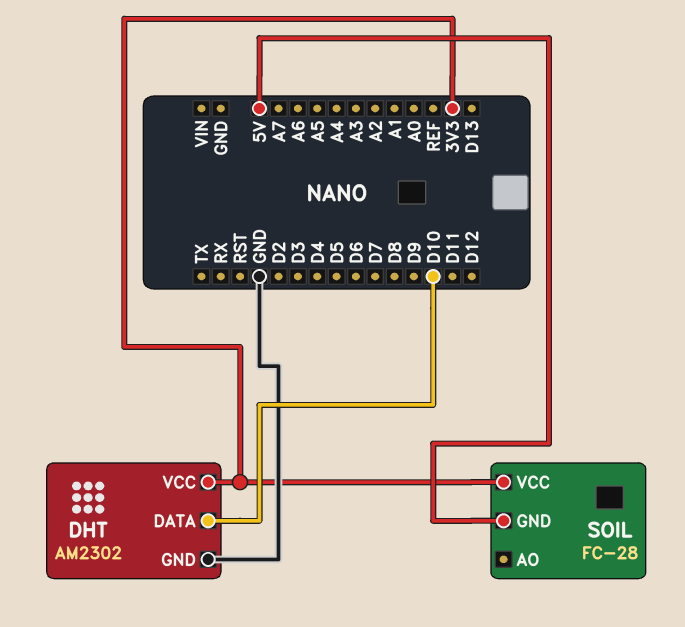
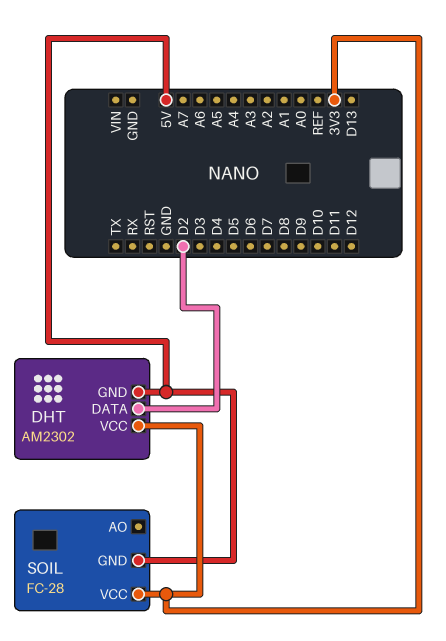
DHT pin DATA: D10 -> D2
DHT pin GND: GND -> 5V

